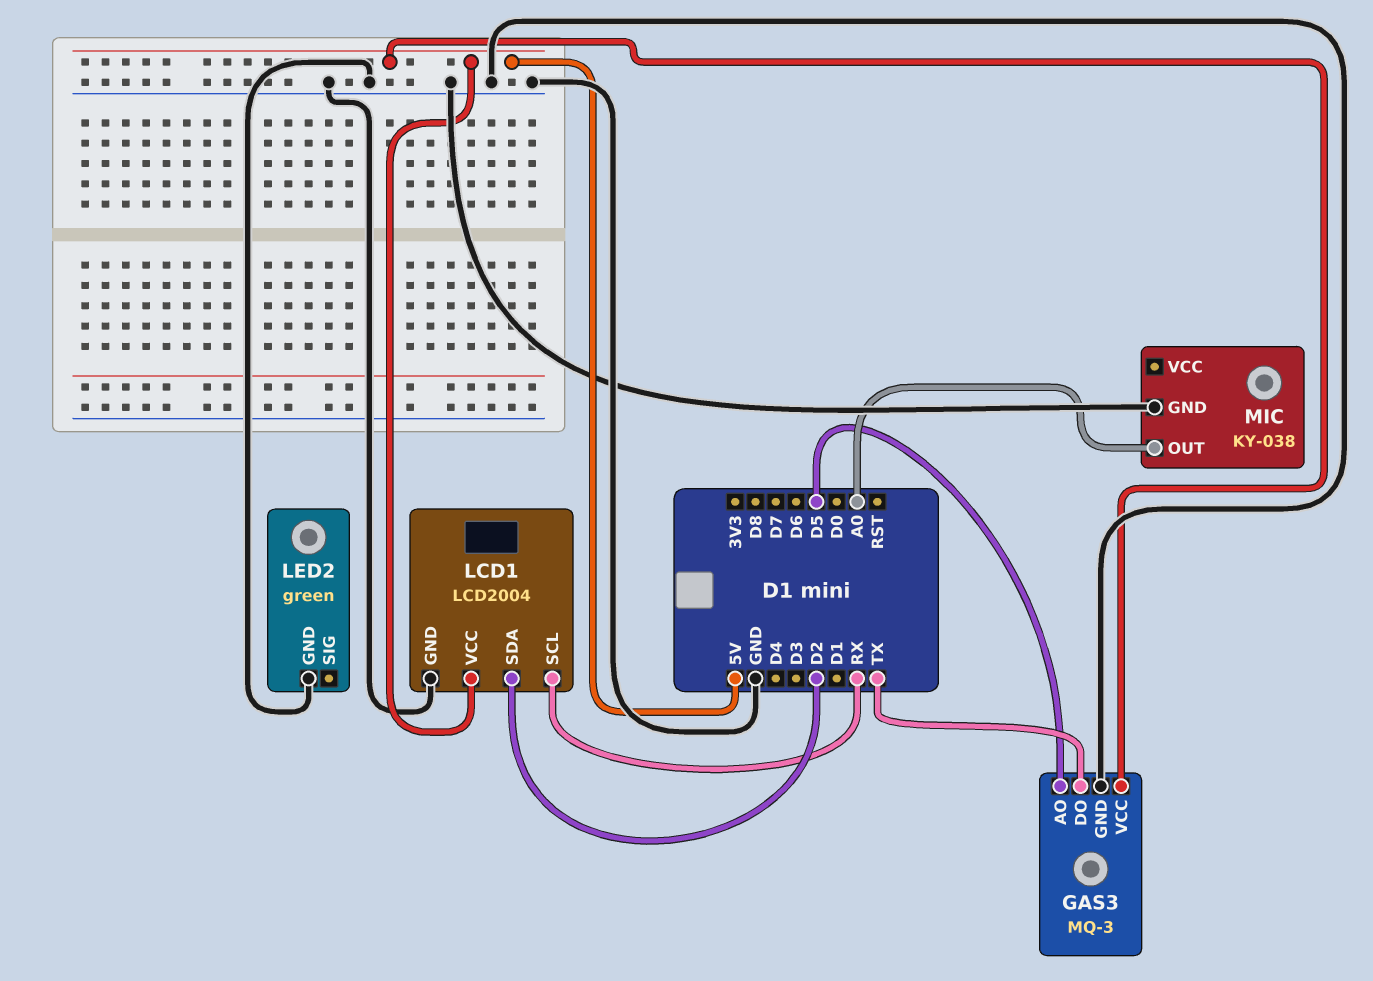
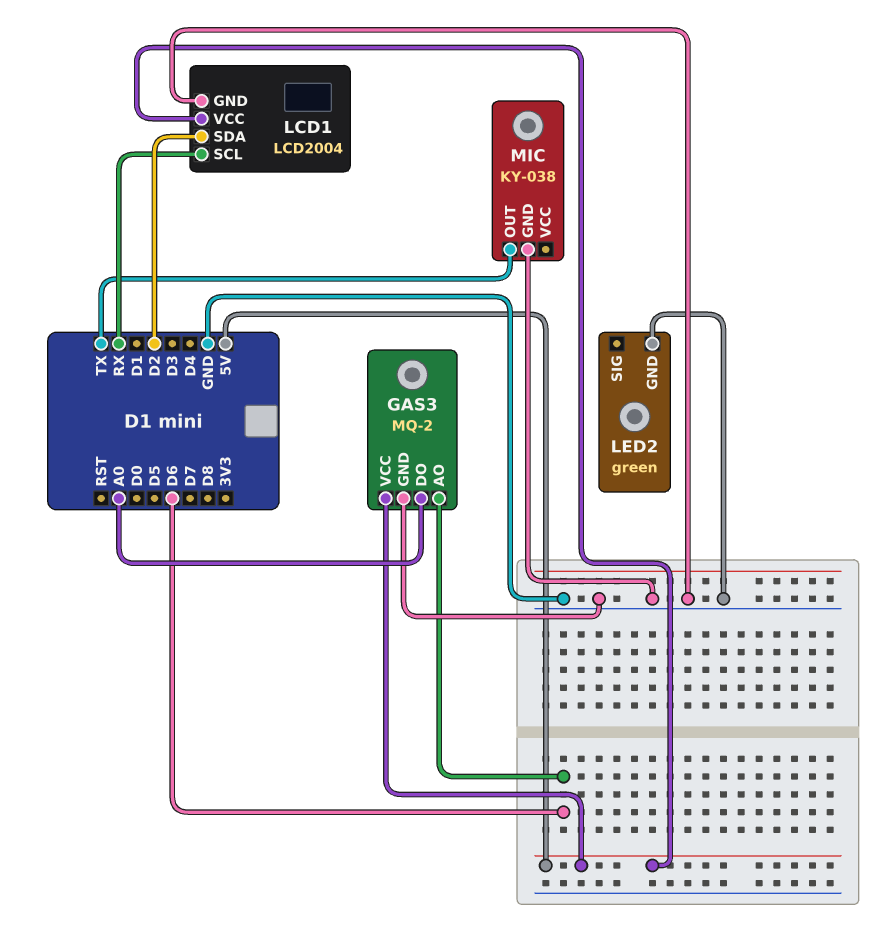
GAS3: MQ-3 -> MQ-2
GAS3 pin AO: D5 -> D6
GAS3 pin DO: TX -> A0
MIC pin OUT: A0 -> TX

